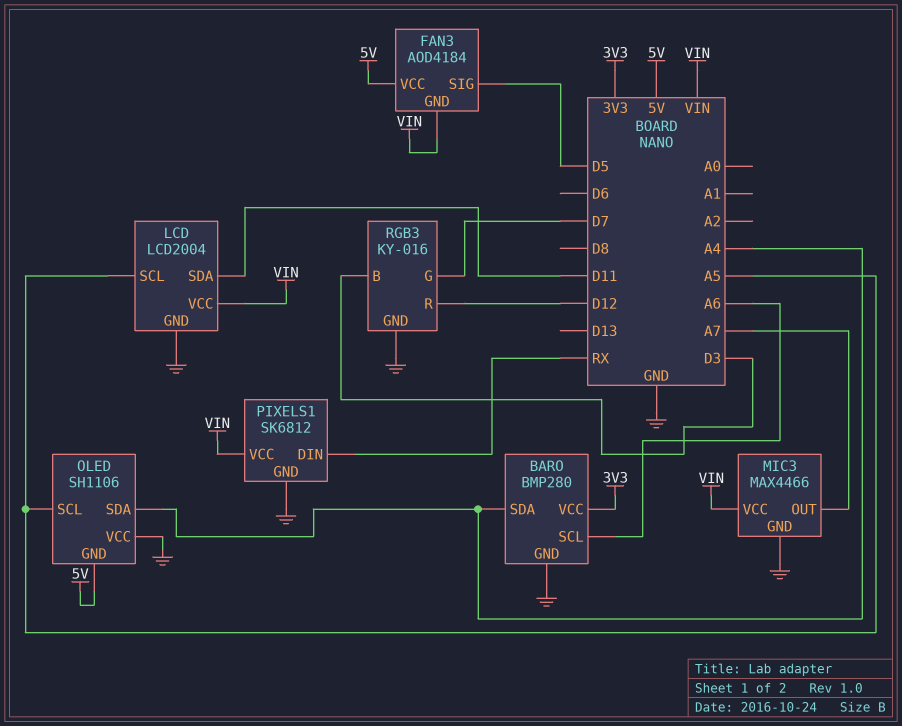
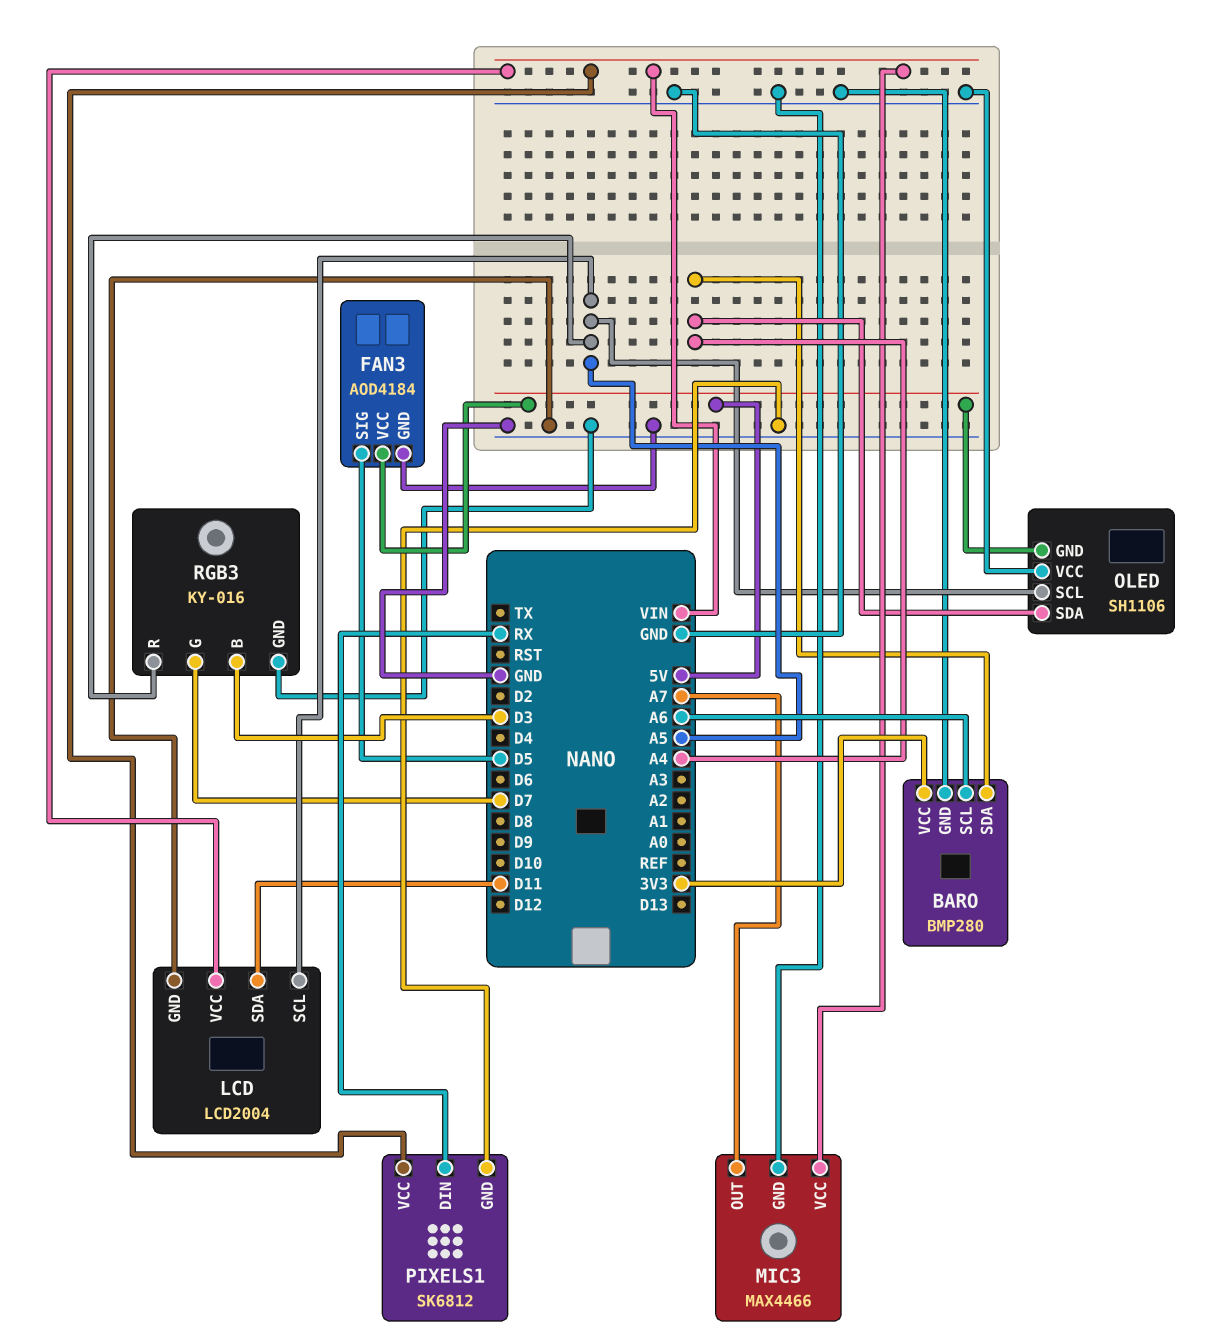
FAN3 pin GND: VIN -> GND
RGB3 pin R: D12 -> A5

